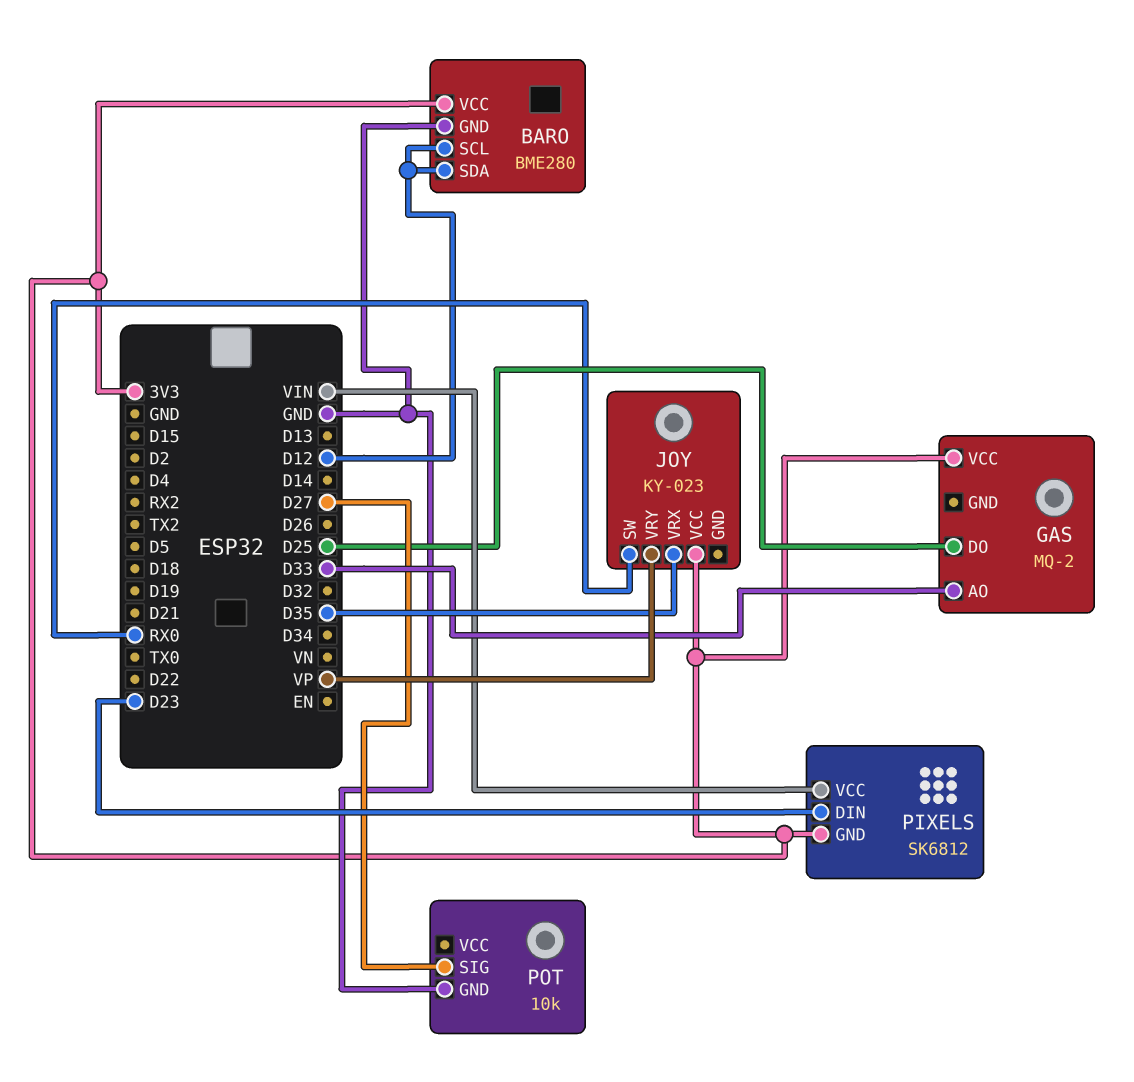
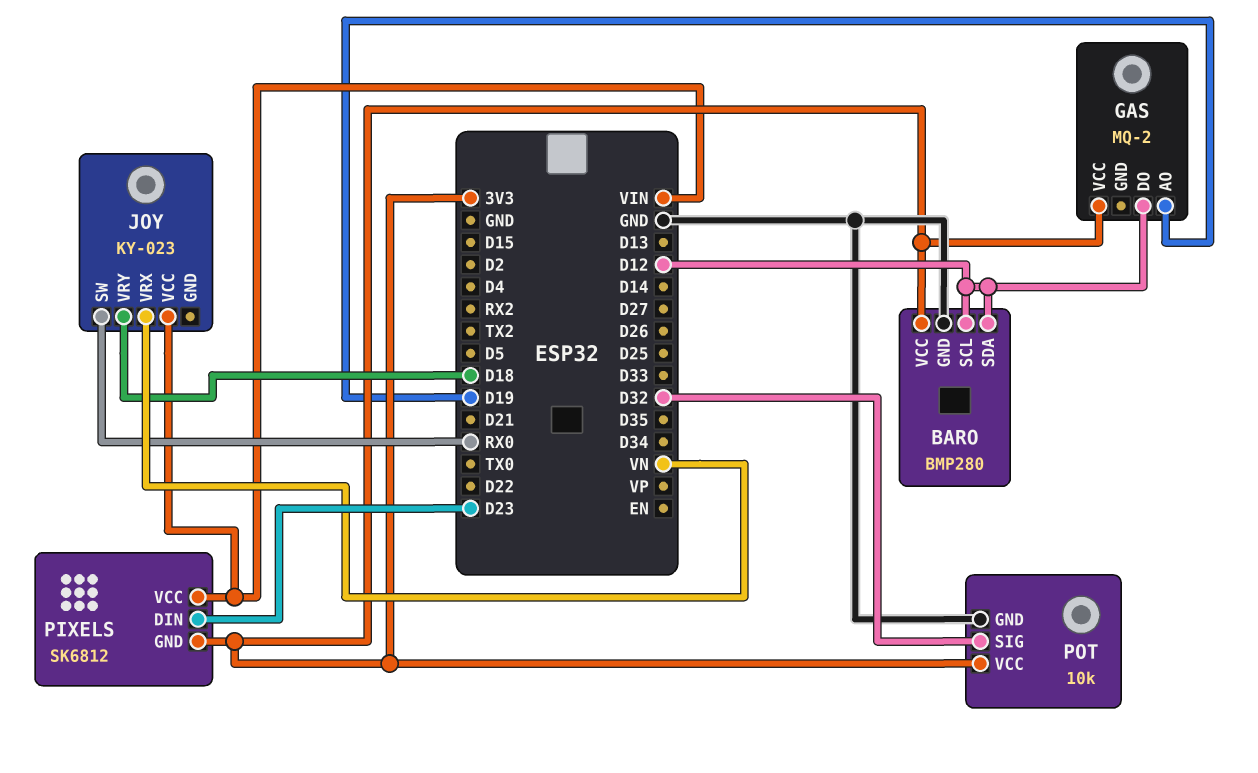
BARO: BME280 -> BMP280
GAS pin AO: D33 -> D19
GAS pin DO: D25 -> D12
JOY pin VCC: 3V3 -> VIN
JOY pin VRX: D35 -> VN
JOY pin VRY: VP -> D18
POT pin SIG: D27 -> D32
POT pin VCC: none -> 3V3

